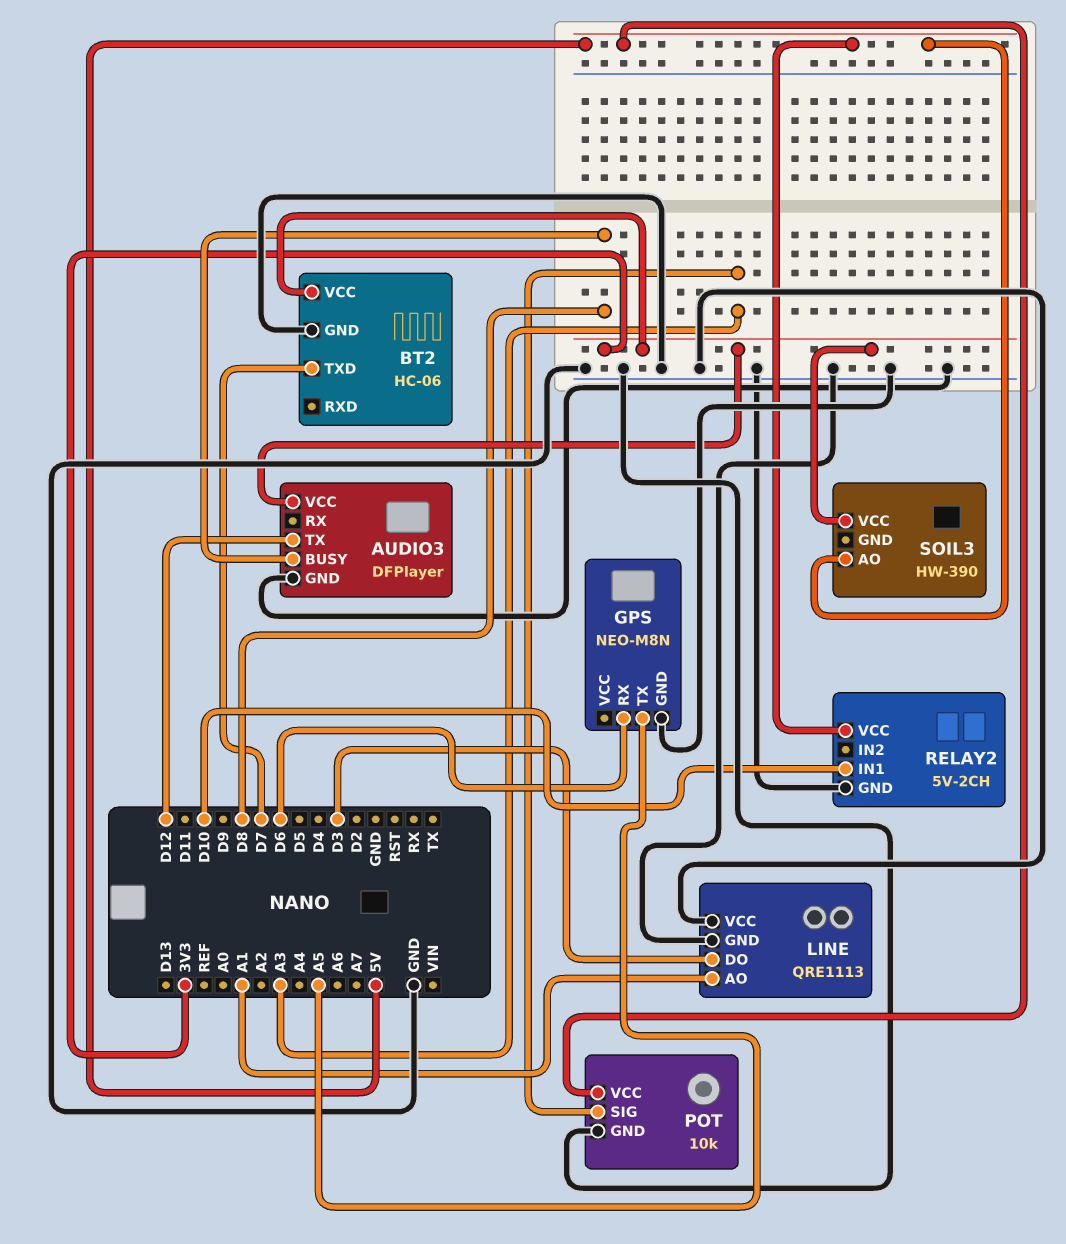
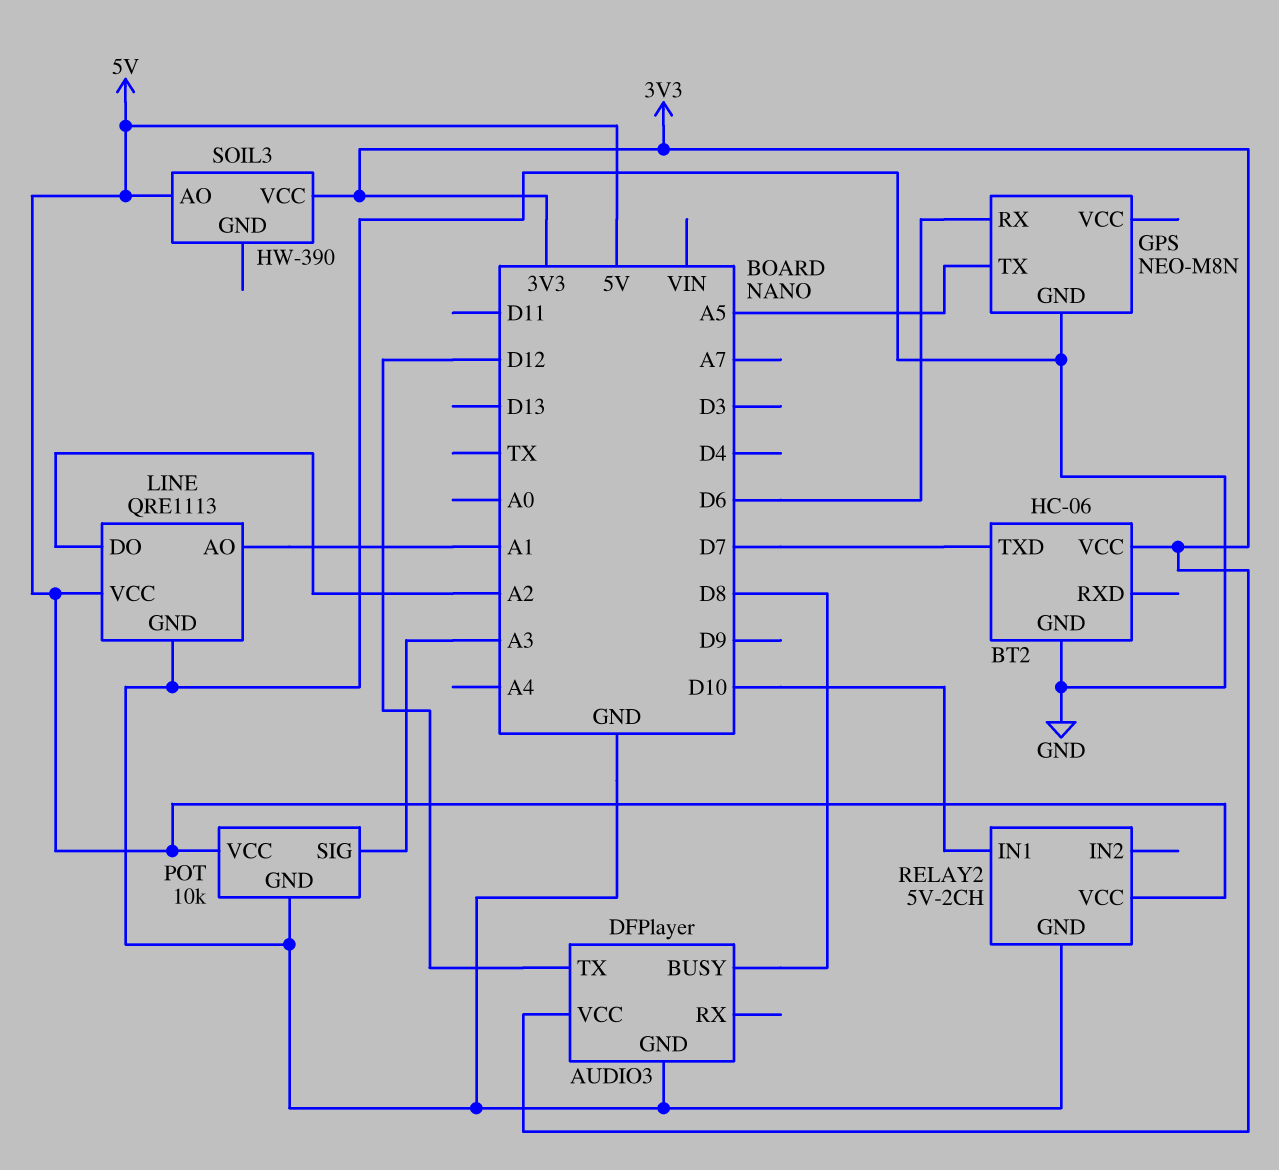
LINE pin DO: D3 -> A2
LINE pin VCC: GND -> 5V

